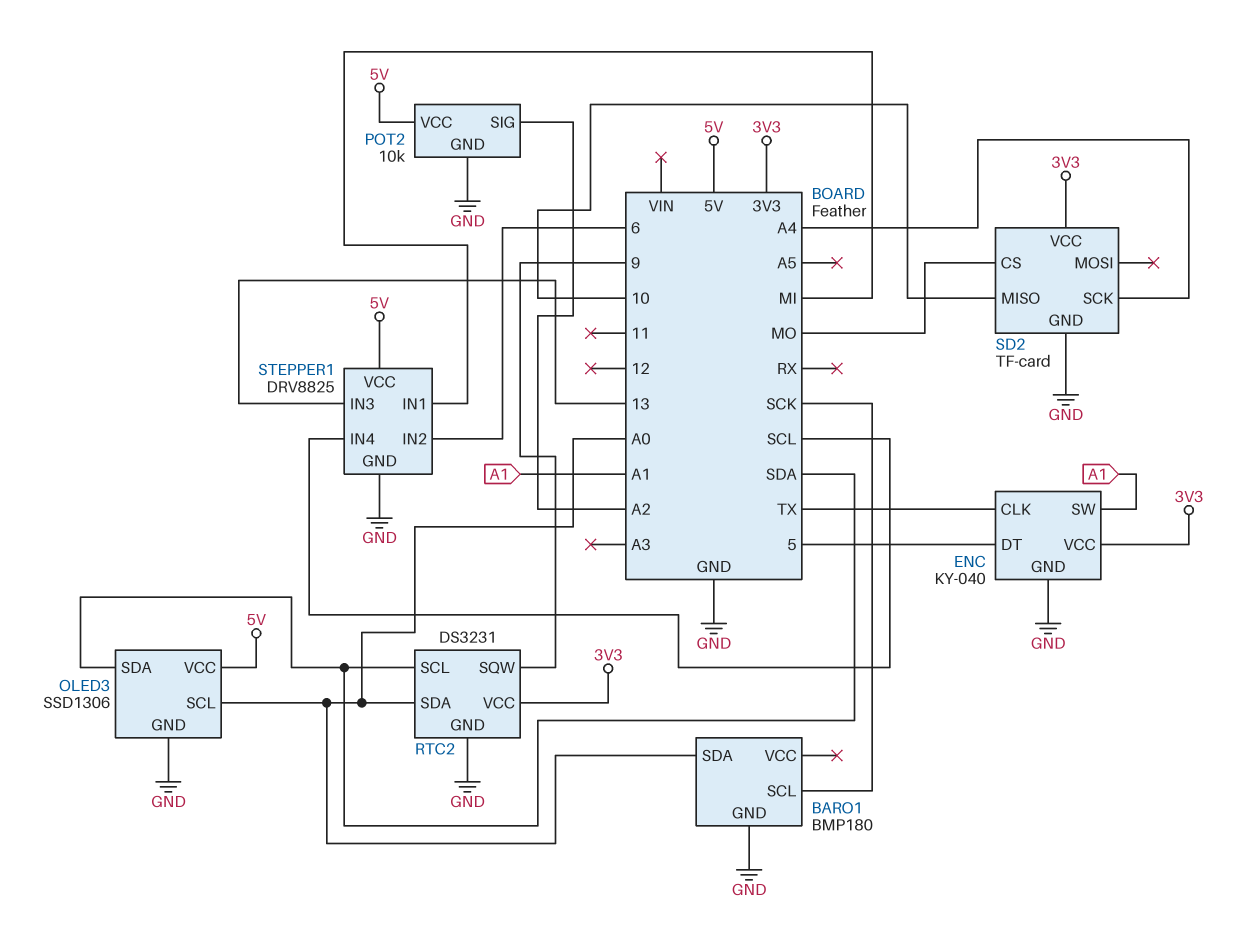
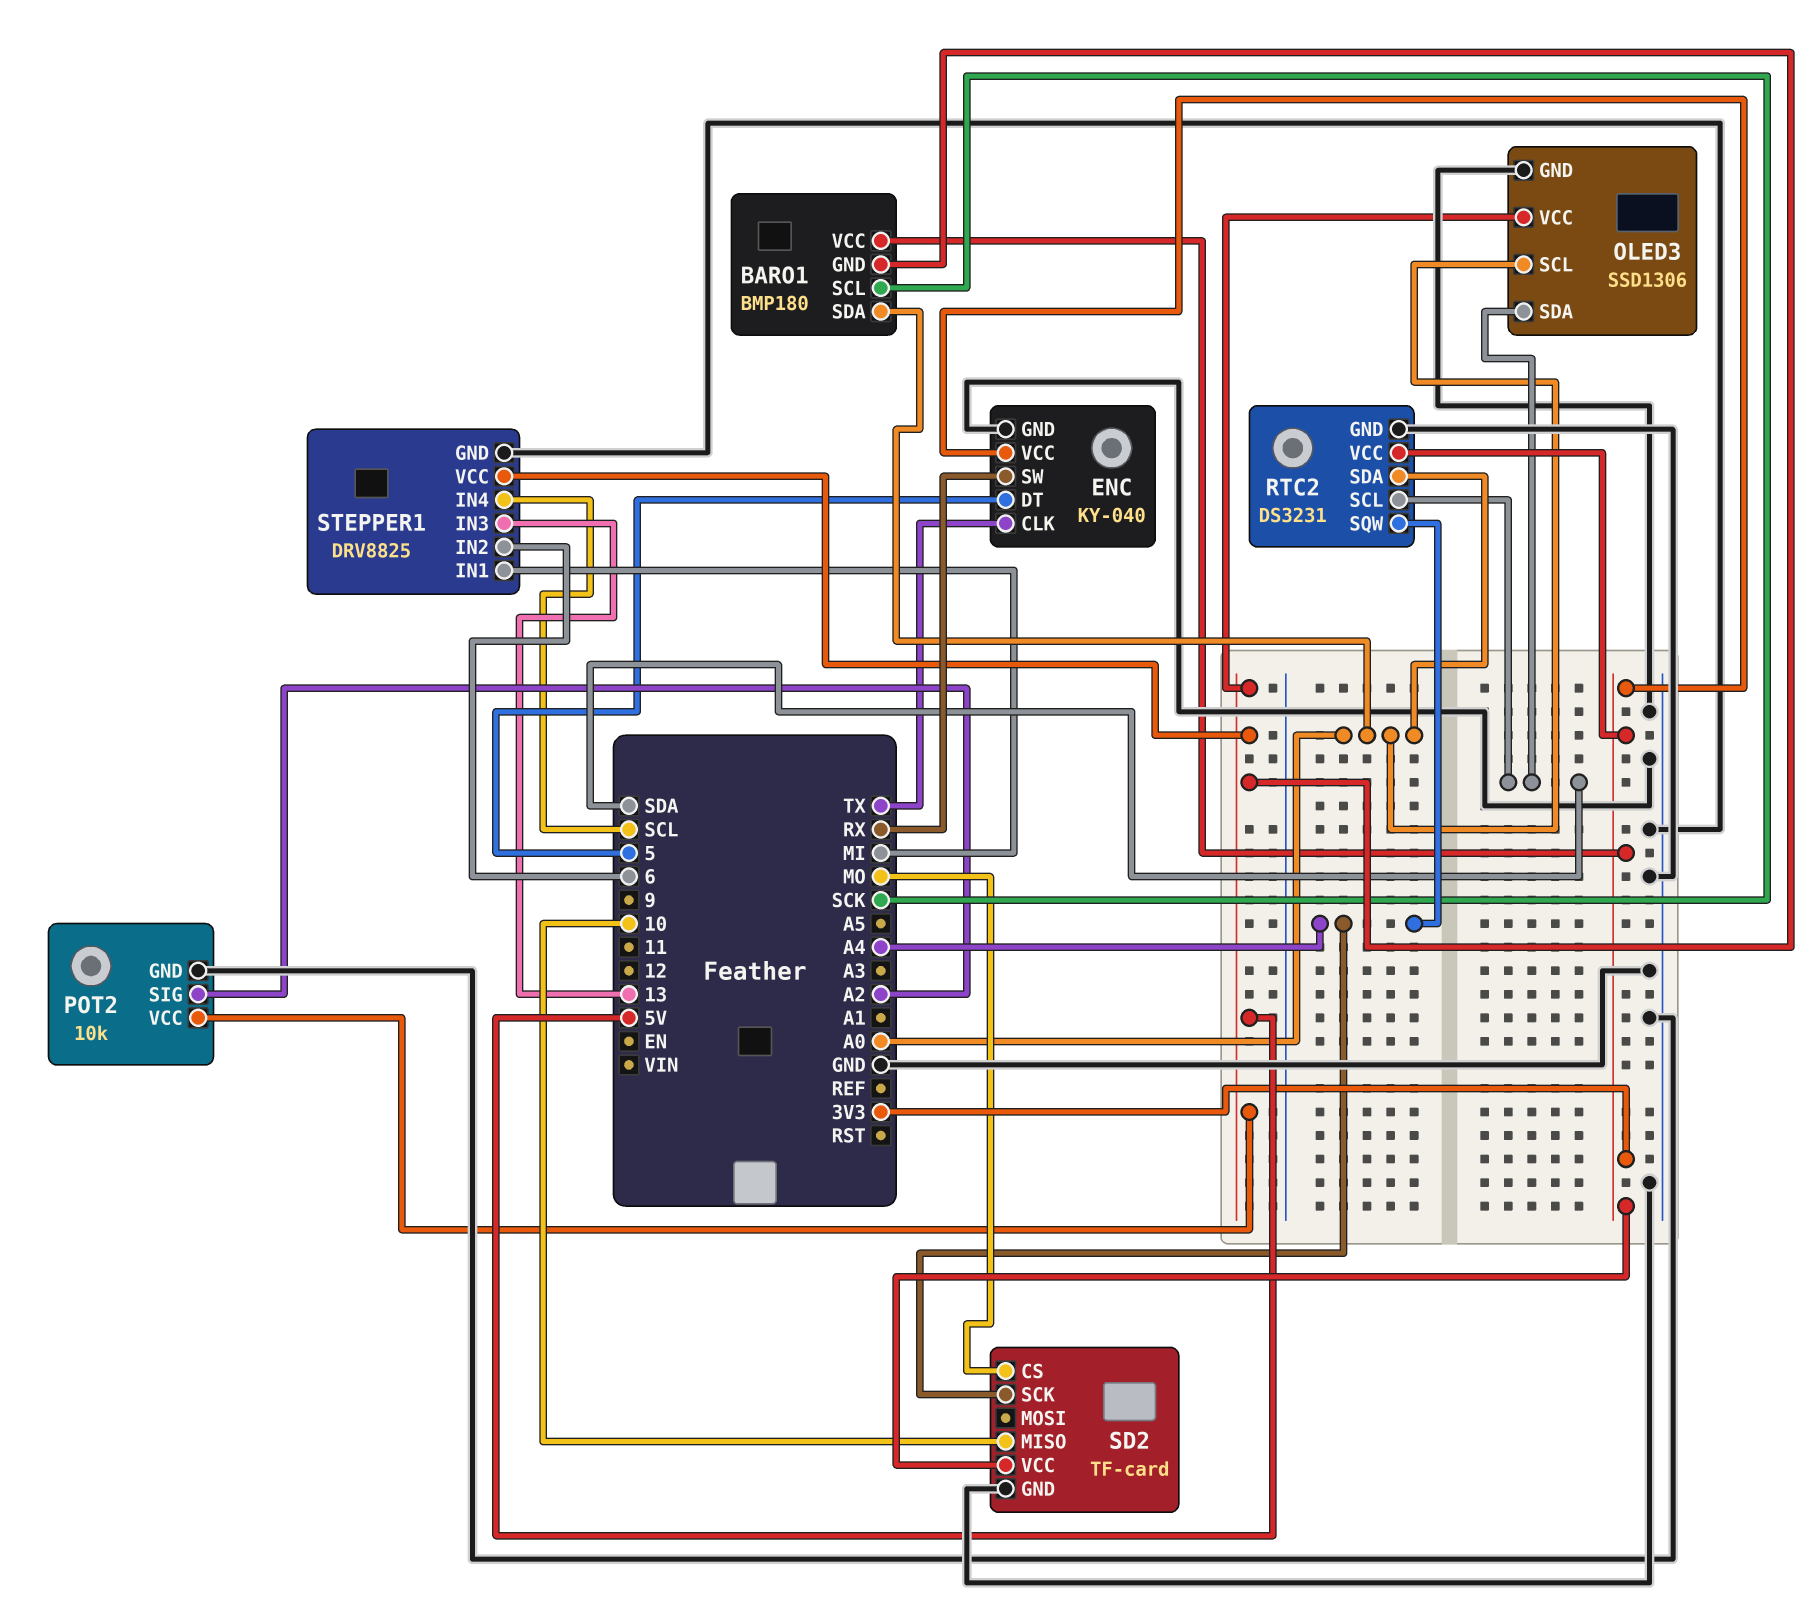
BARO1 pin GND: GND -> 5V
BARO1 pin VCC: none -> 3V3
ENC pin SW: A1 -> RX
RTC2 pin SQW: 9 -> A4

